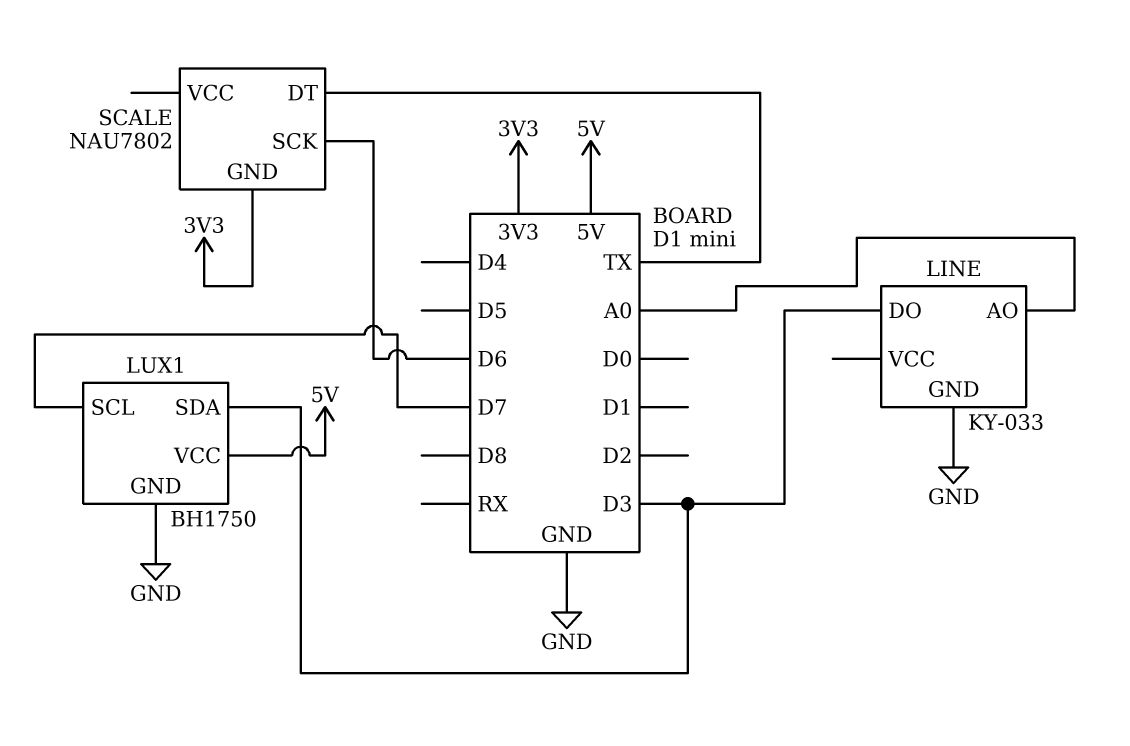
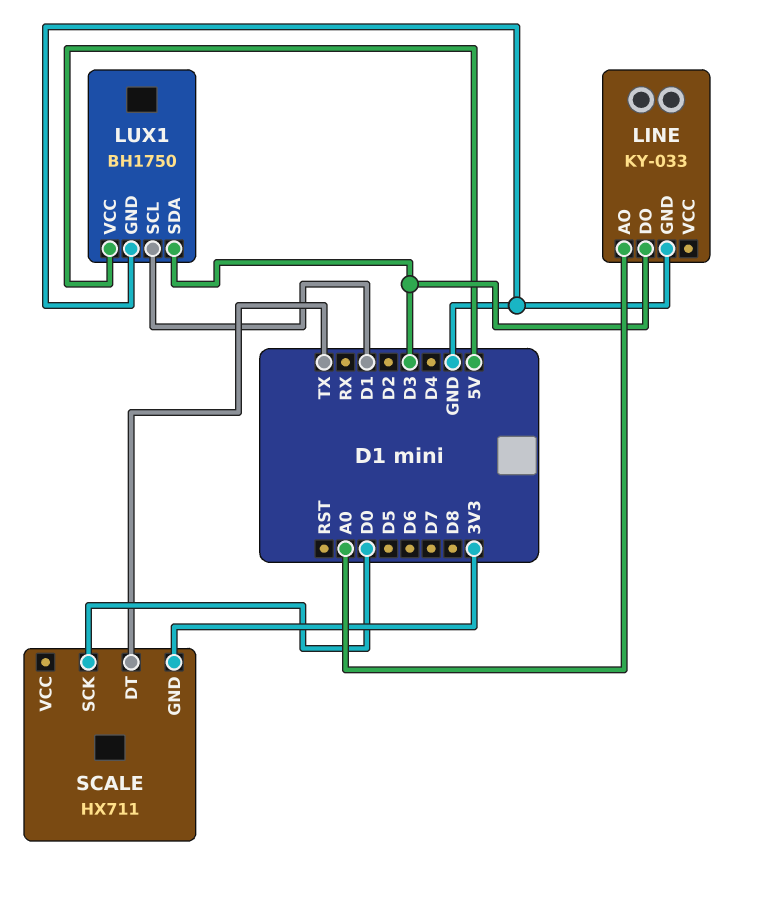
LUX1 pin SCL: D7 -> D1
SCALE: NAU7802 -> HX711
SCALE pin SCK: D6 -> D0

